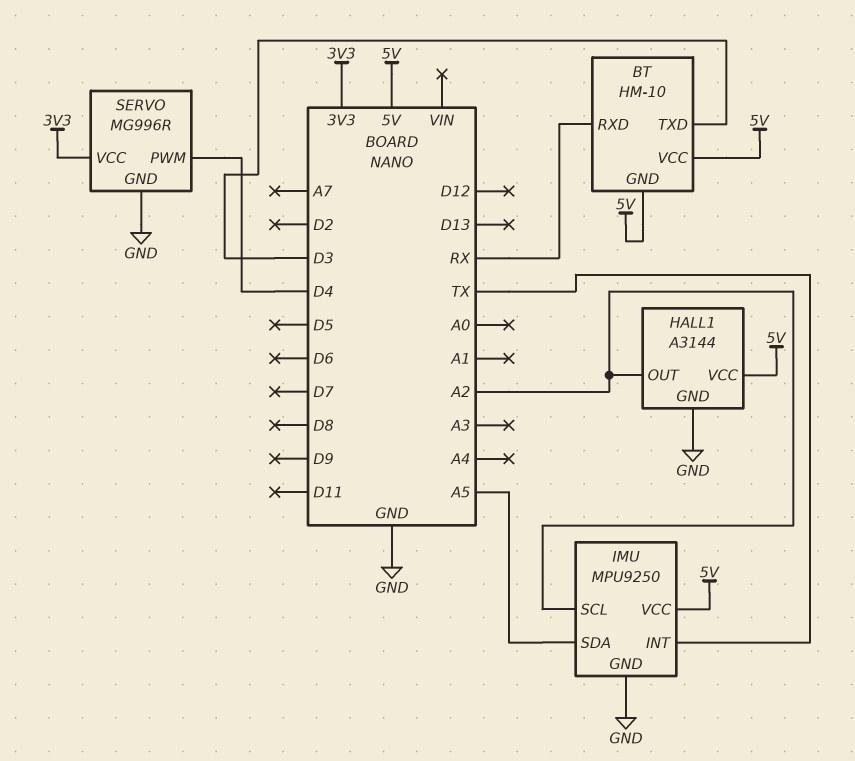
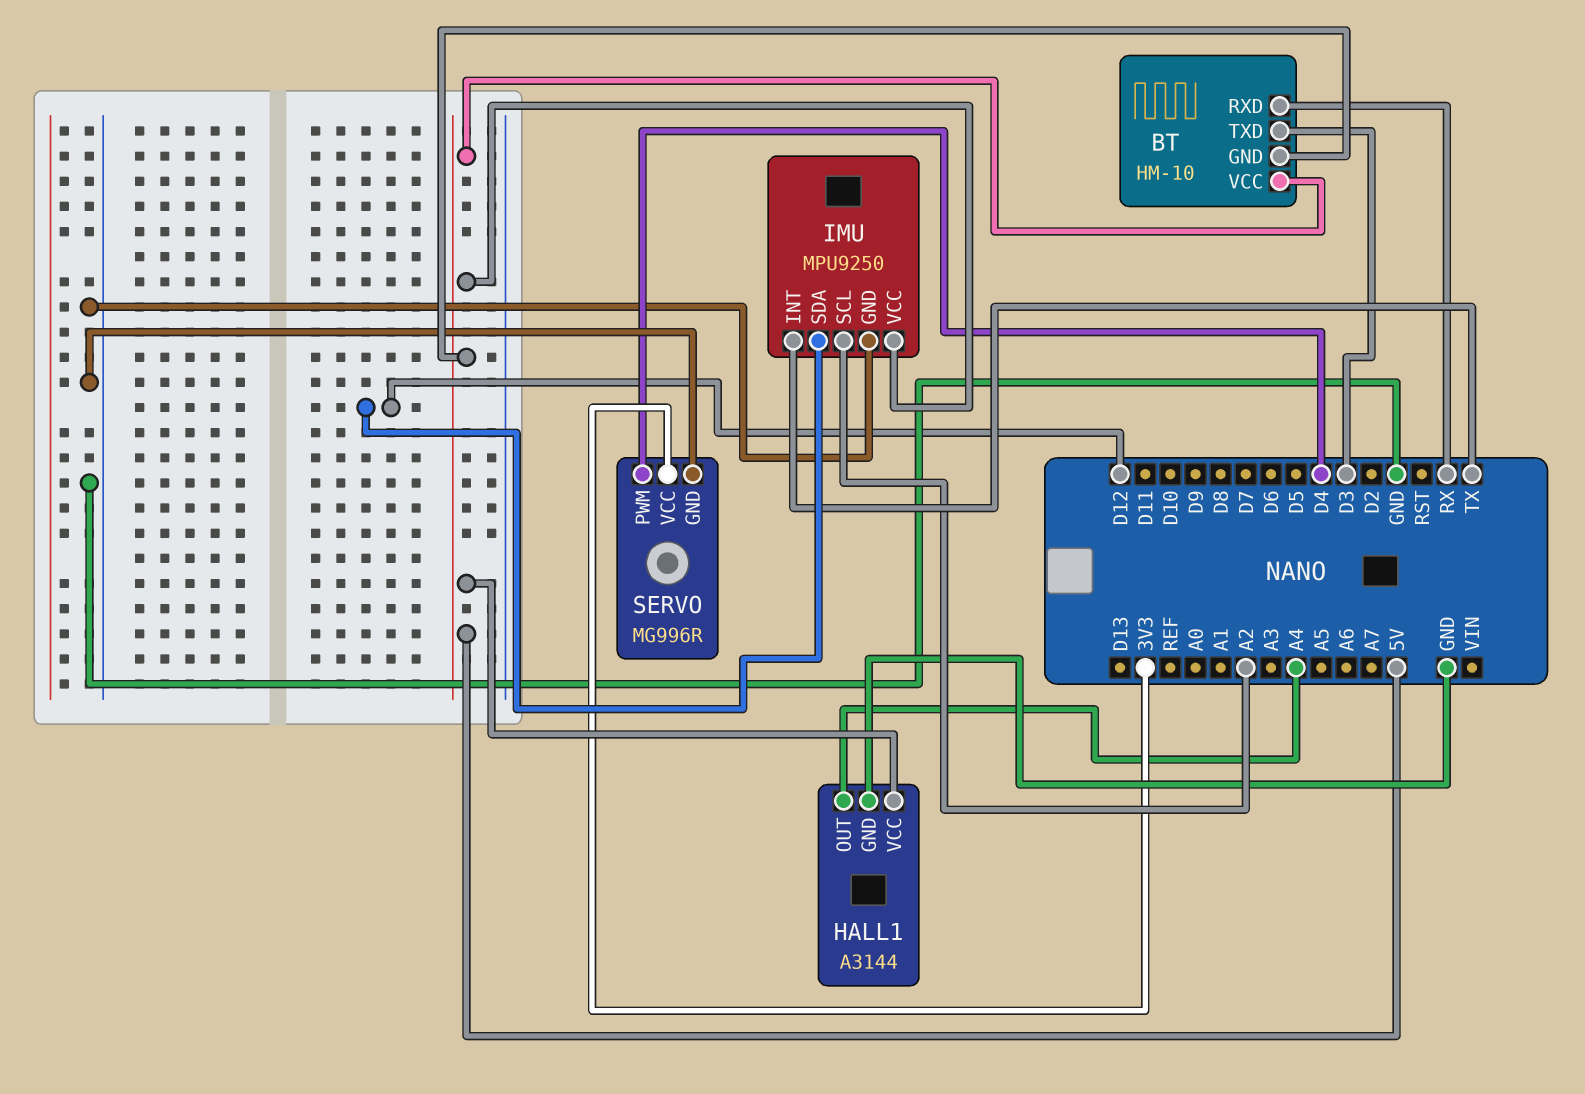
HALL1 pin OUT: A2 -> A4
IMU pin SDA: A5 -> D12

